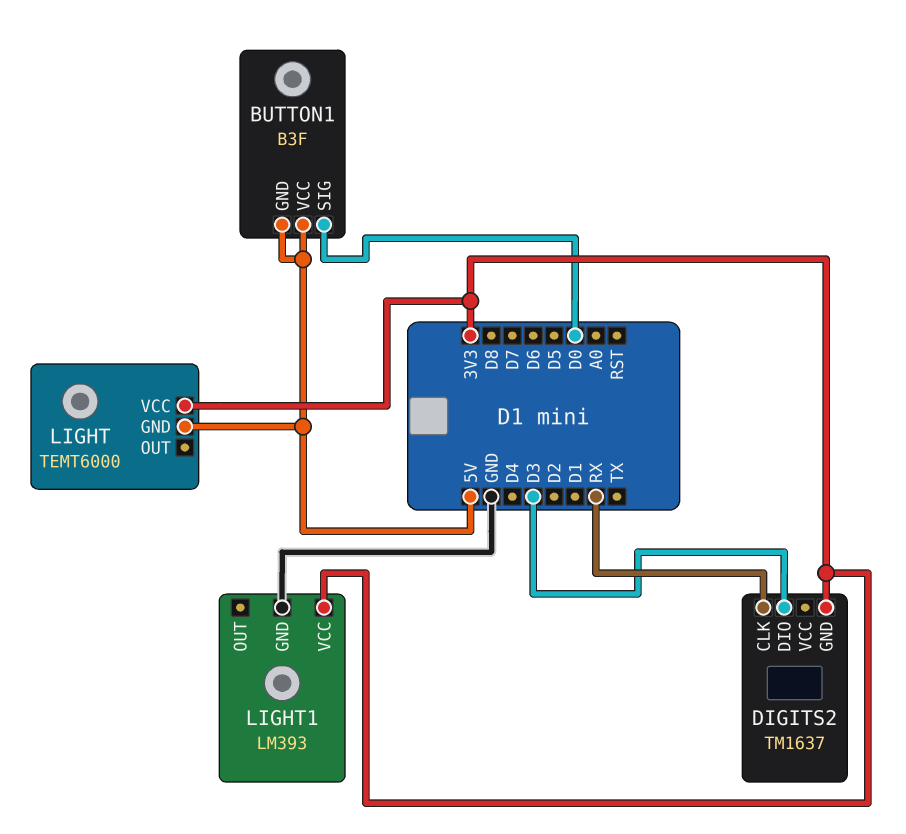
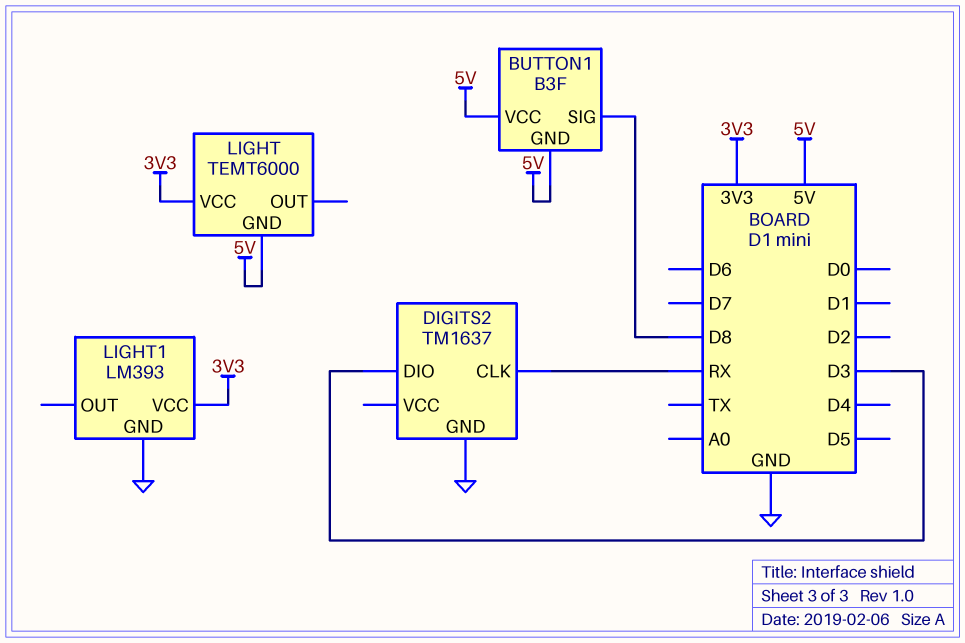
BUTTON1 pin SIG: D0 -> D8
DIGITS2 pin GND: 3V3 -> GND

